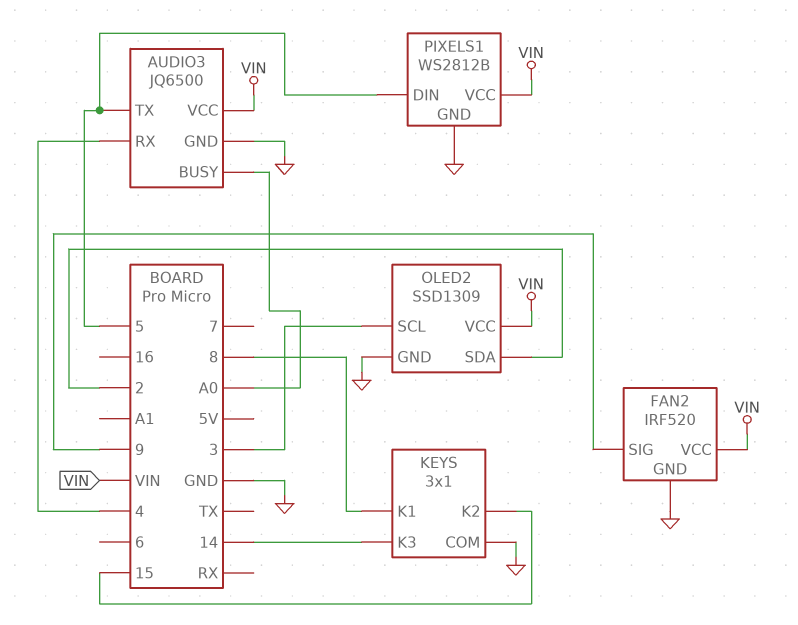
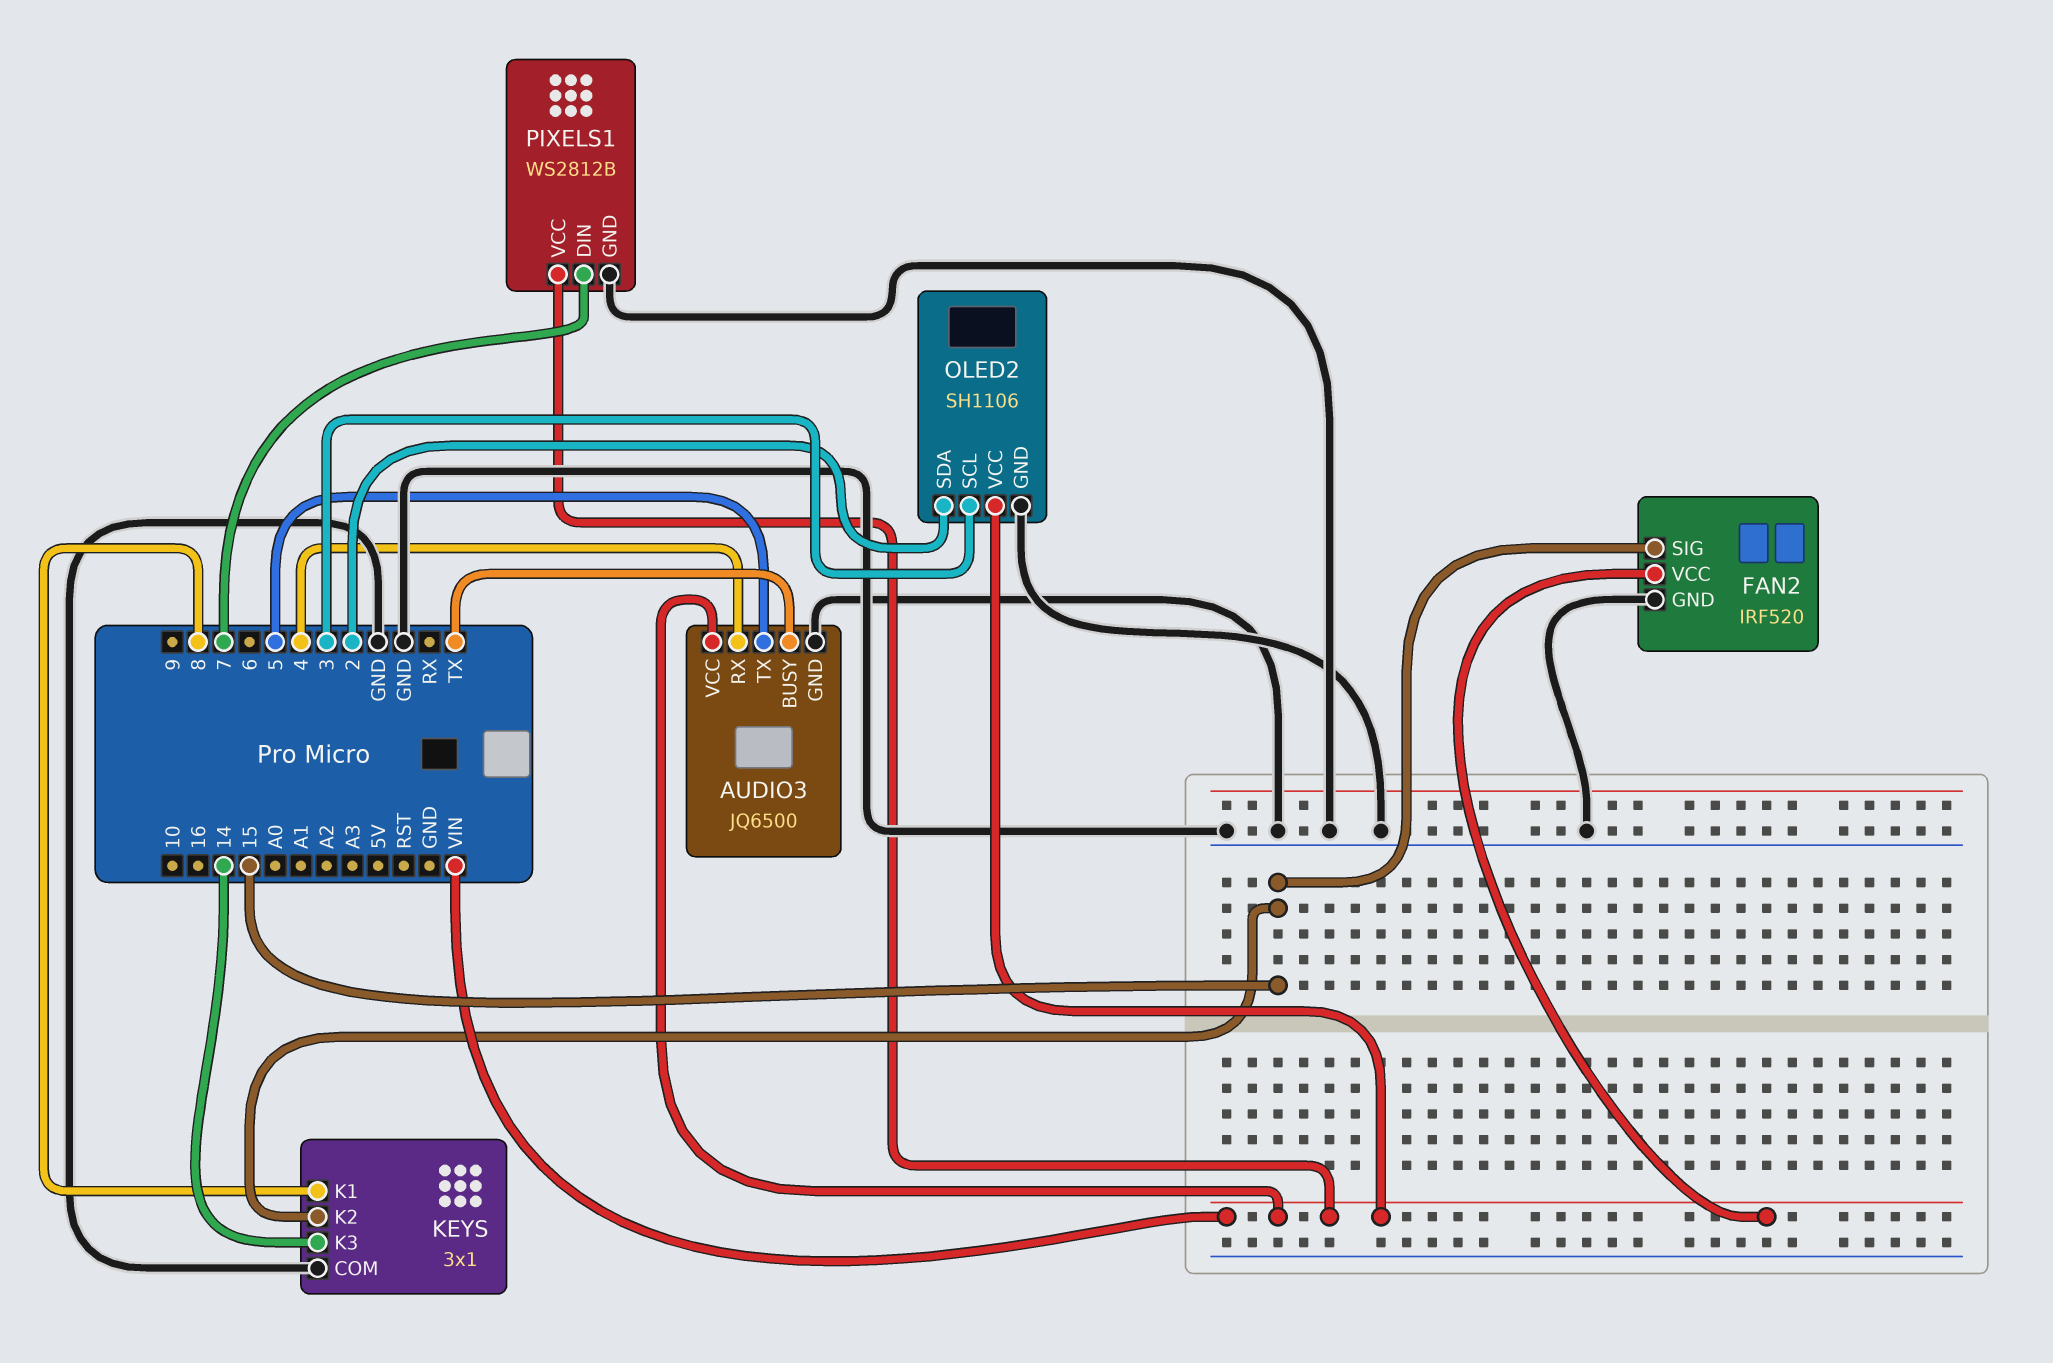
AUDIO3 pin BUSY: A0 -> TX
FAN2 pin SIG: 9 -> 15
OLED2: SSD1309 -> SH1106
PIXELS1 pin DIN: 5 -> 7

